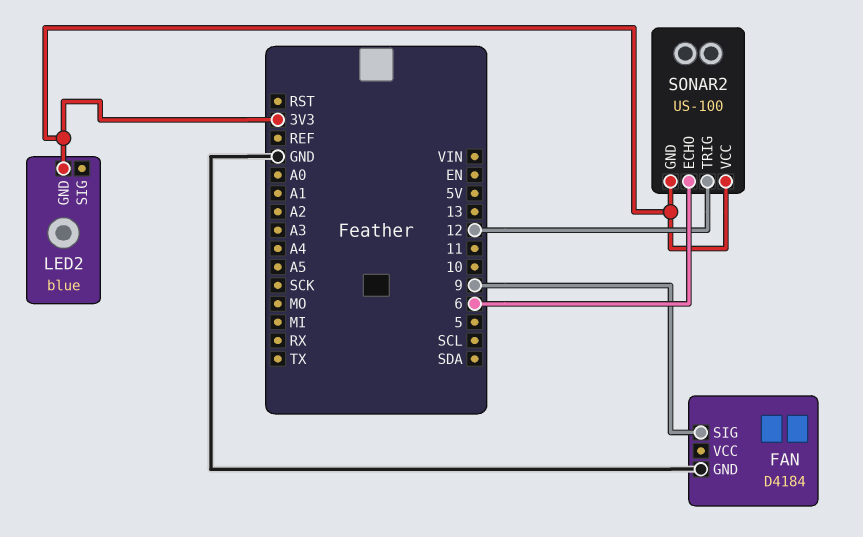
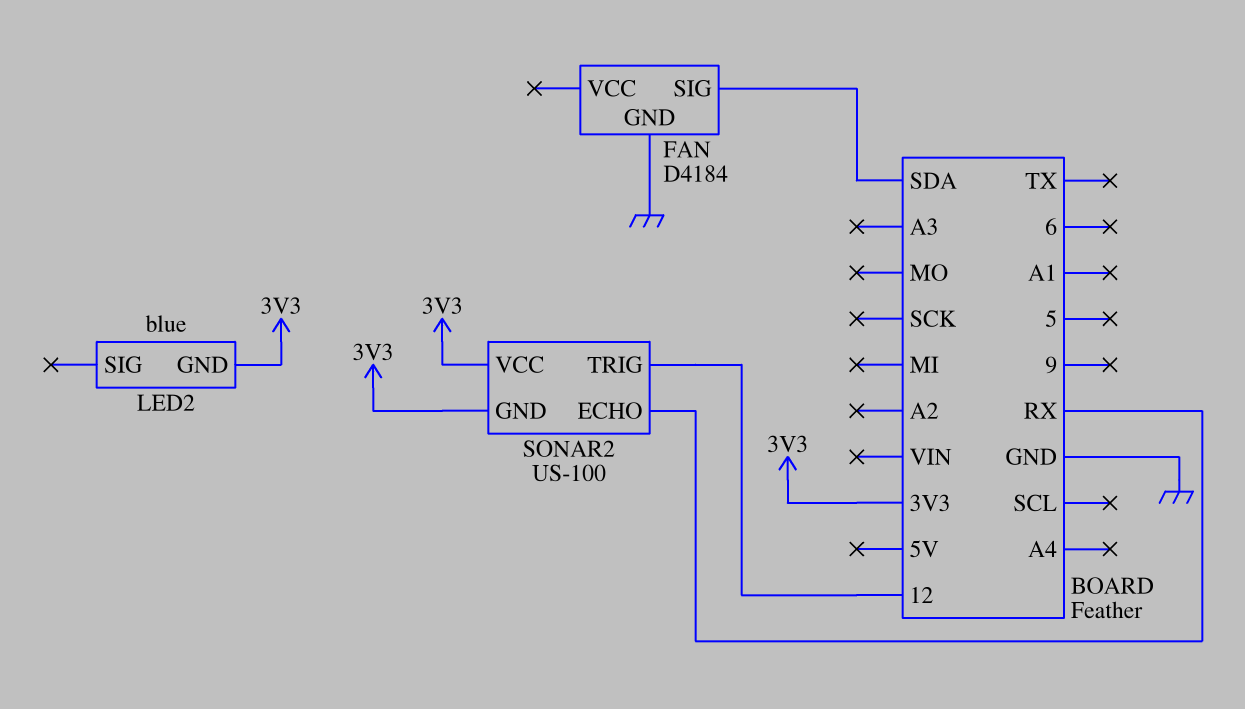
FAN pin SIG: 9 -> SDA
SONAR2 pin ECHO: 6 -> RX

